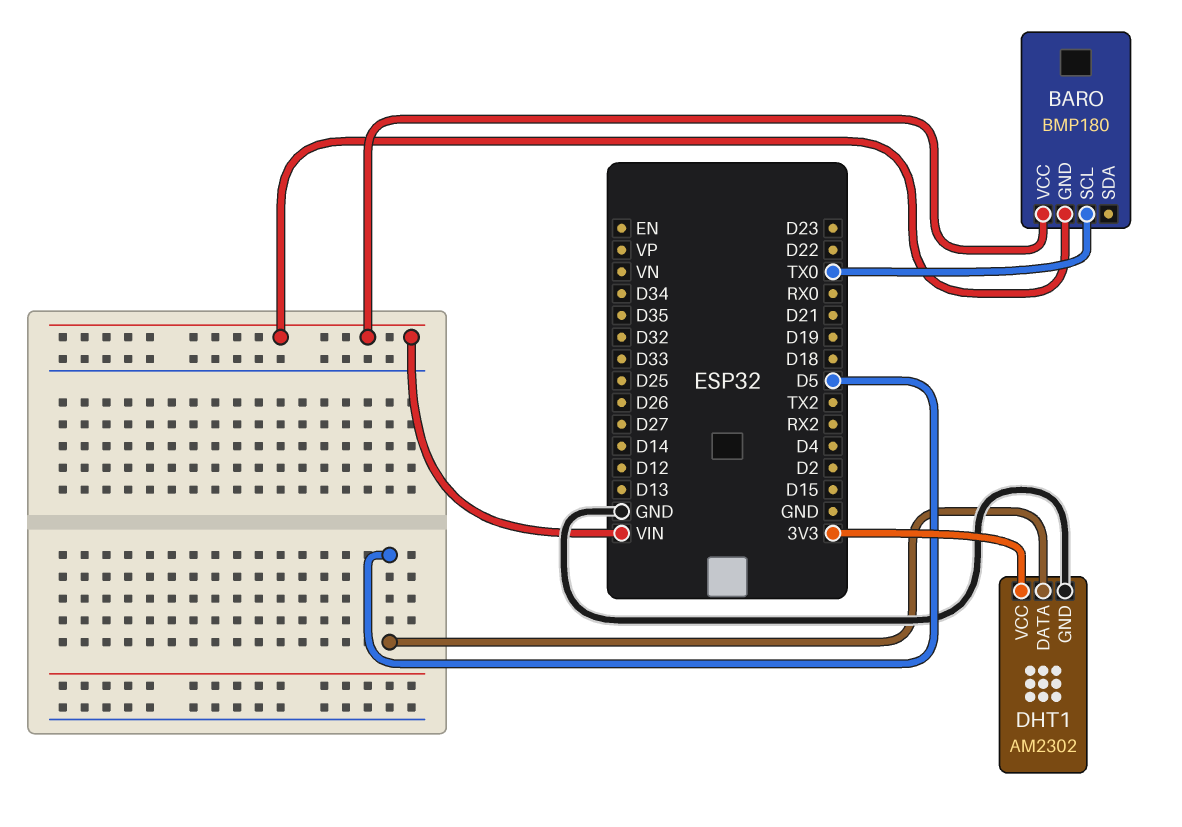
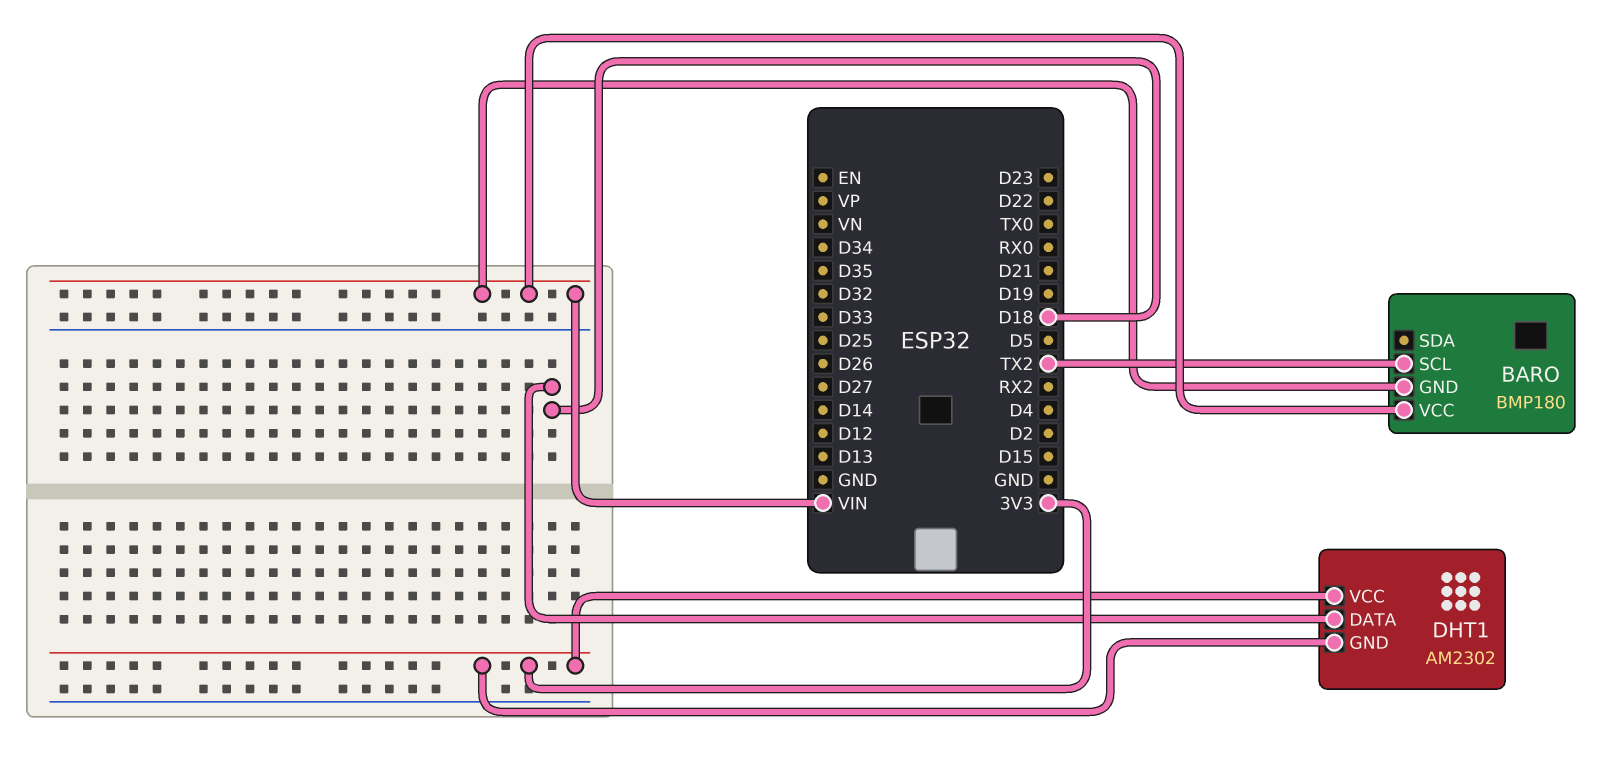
BARO pin SCL: TX0 -> TX2
DHT1 pin DATA: D5 -> D18
DHT1 pin GND: GND -> 3V3

